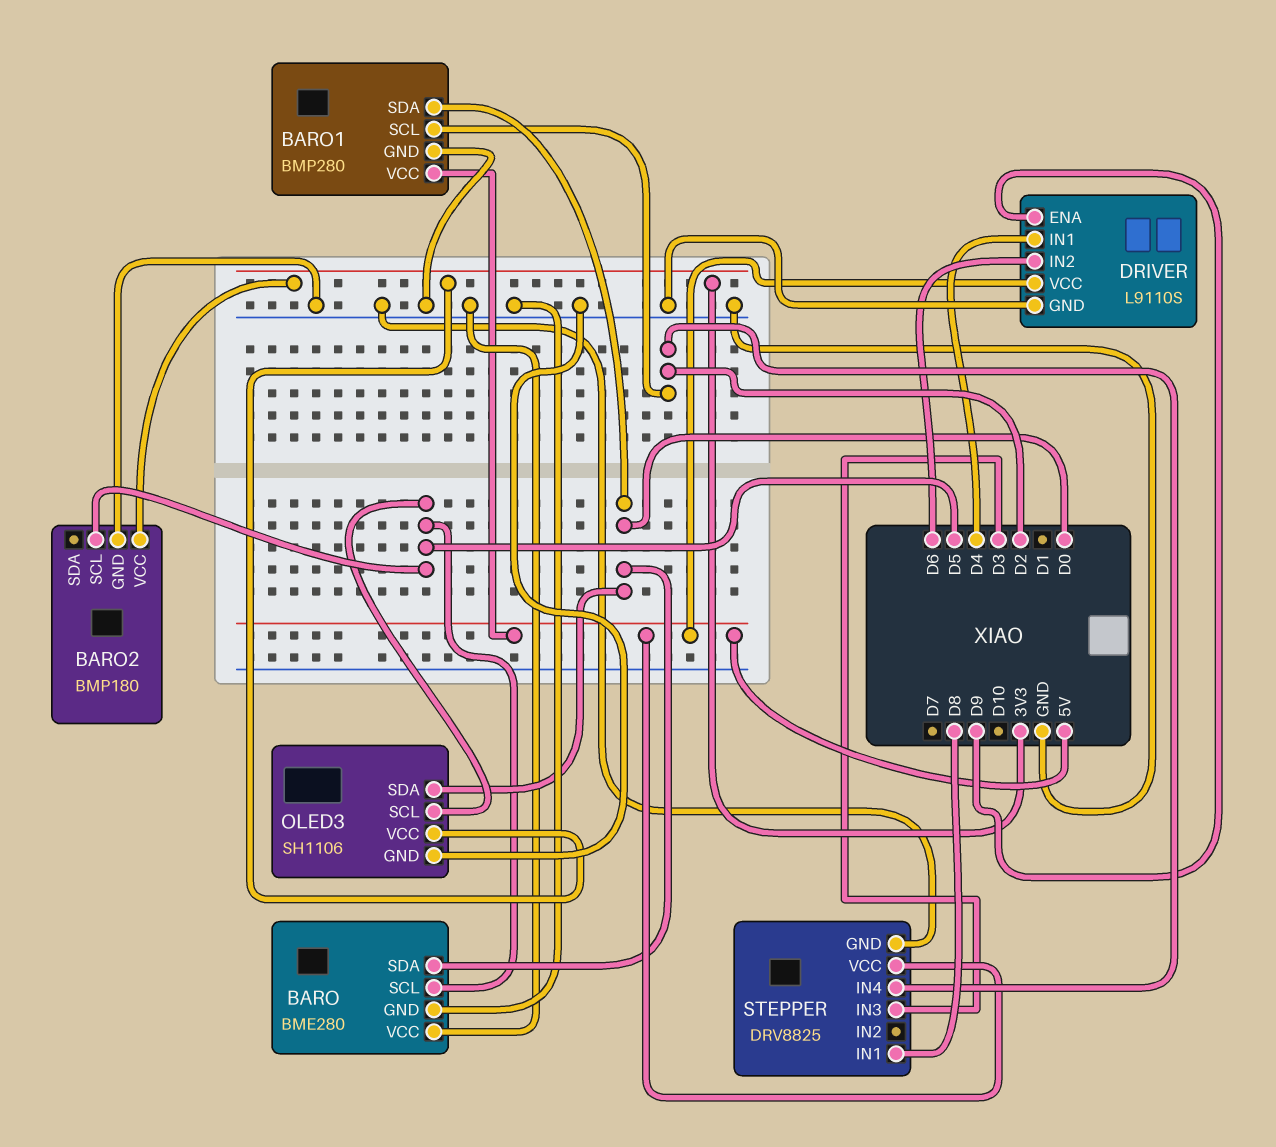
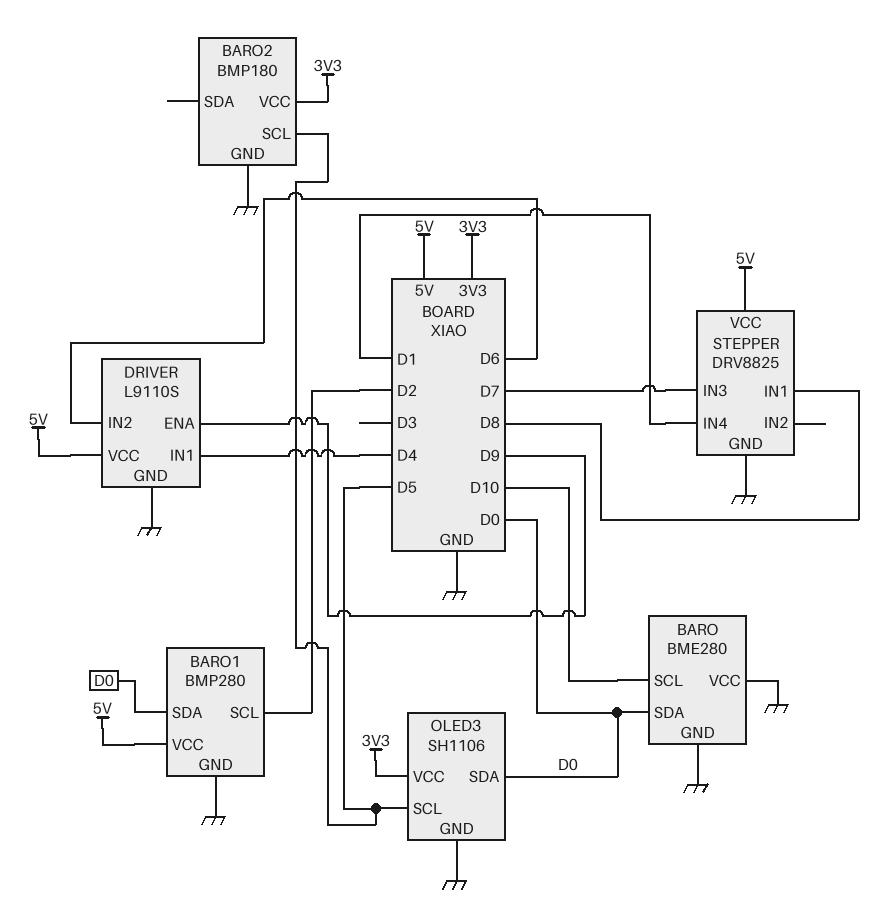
BARO pin SCL: D5 -> D10
STEPPER pin IN3: D3 -> D7
STEPPER pin IN4: D2 -> D1

